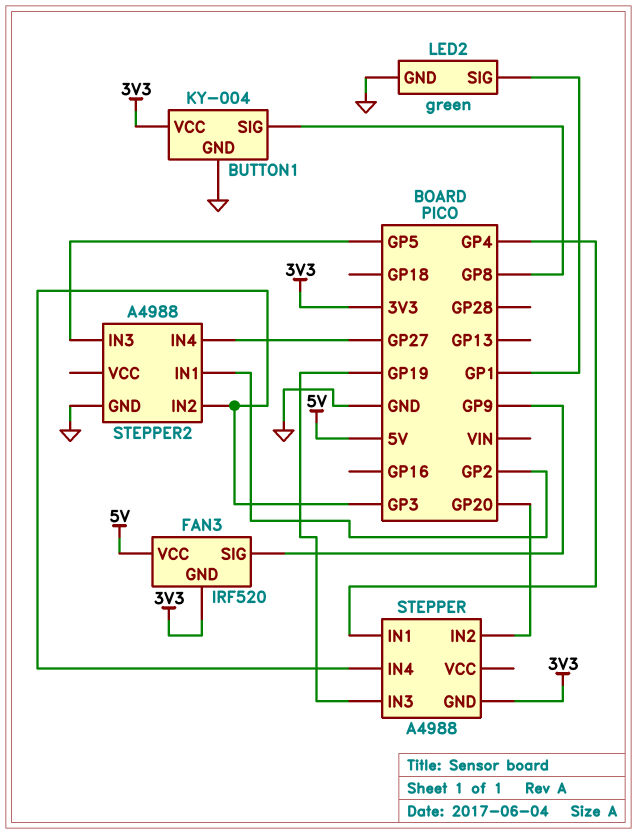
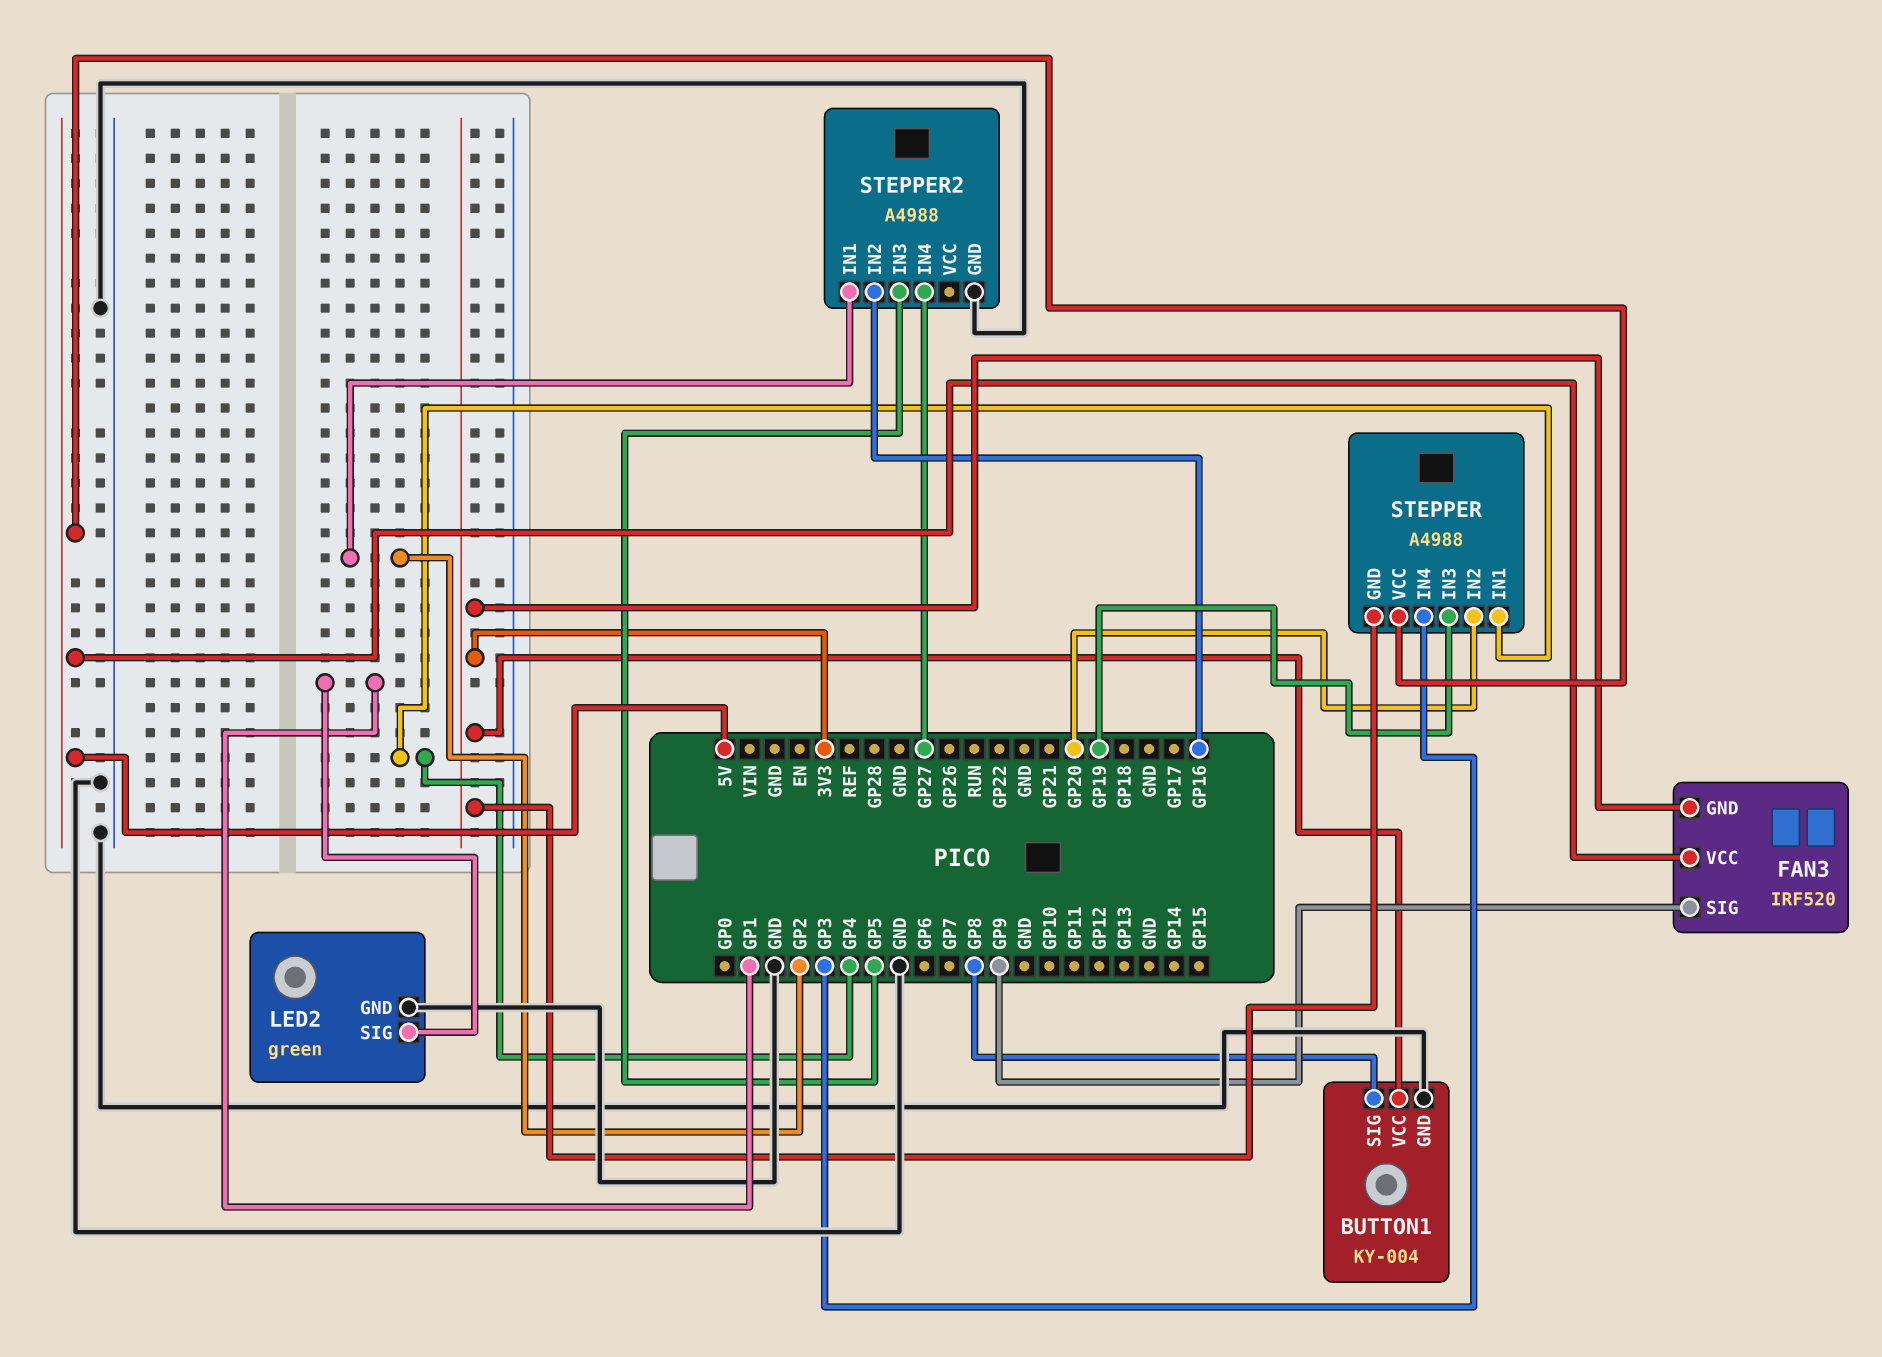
STEPPER pin VCC: none -> 5V
STEPPER2 pin IN2: GP3 -> GP16

